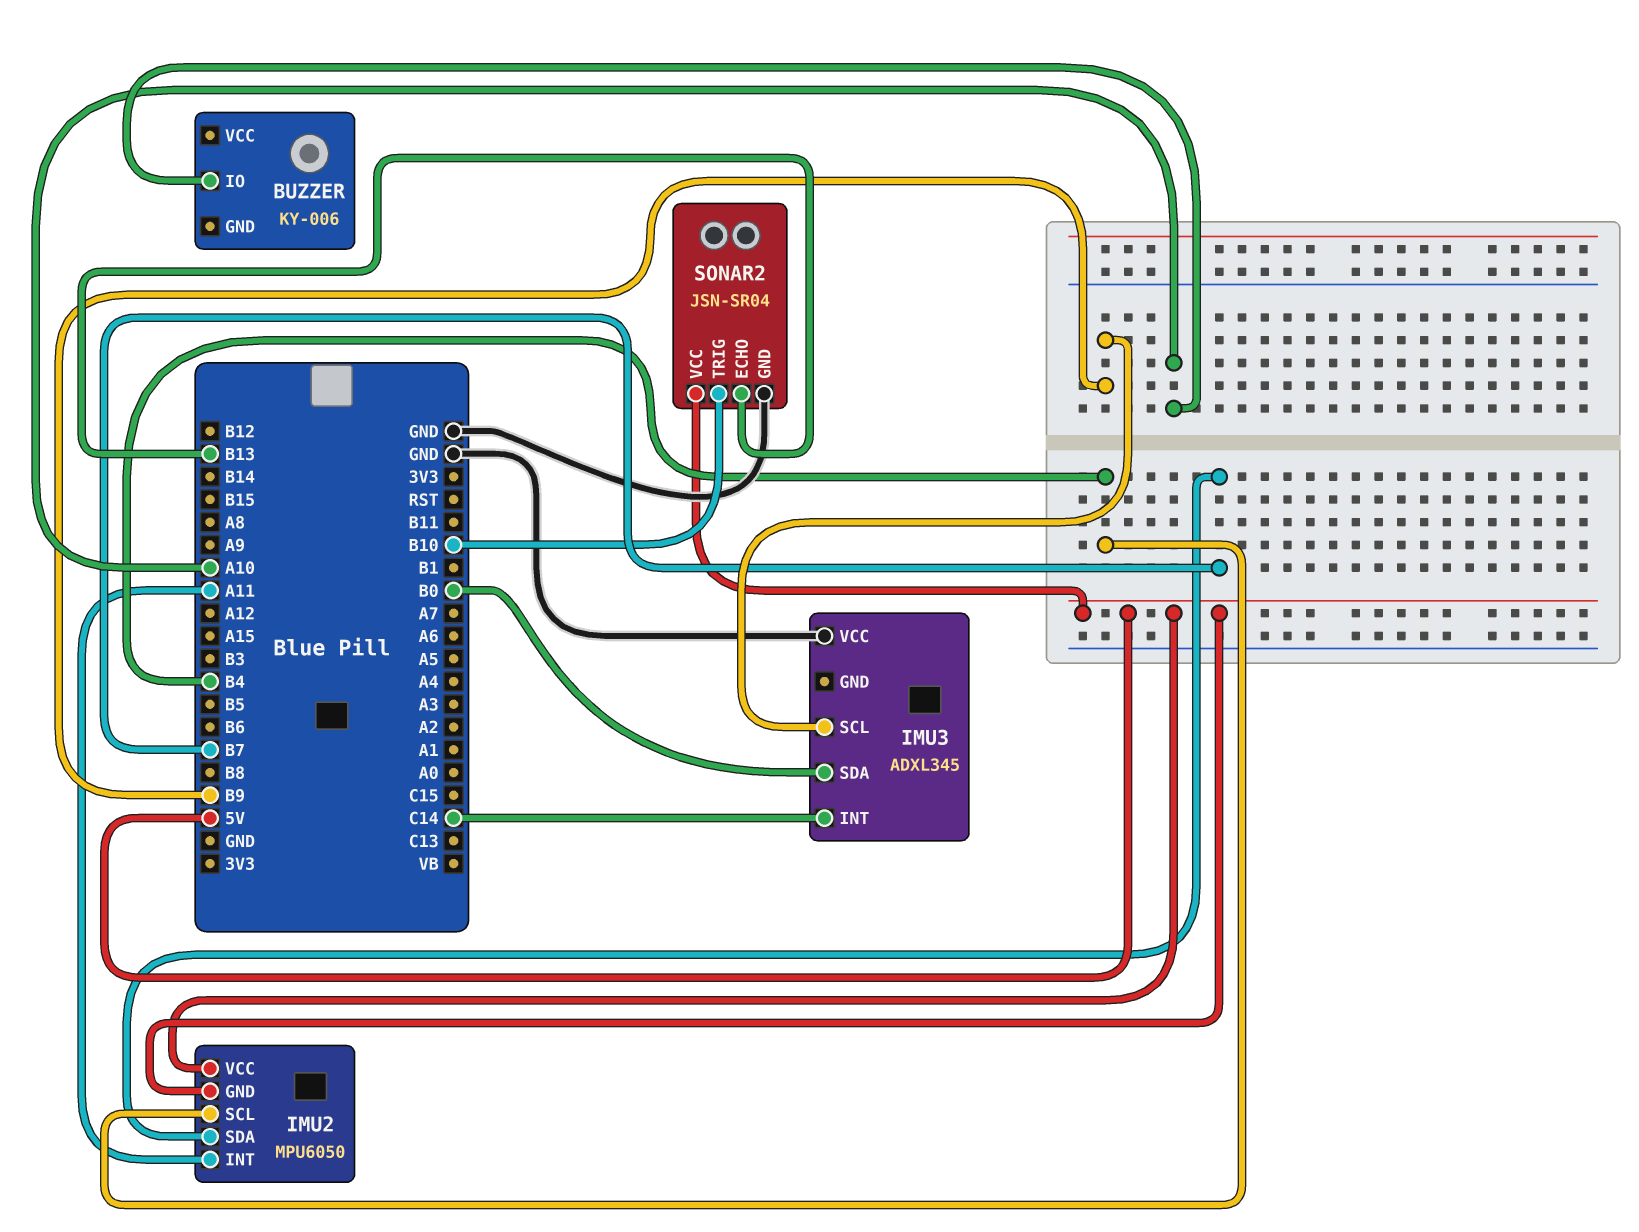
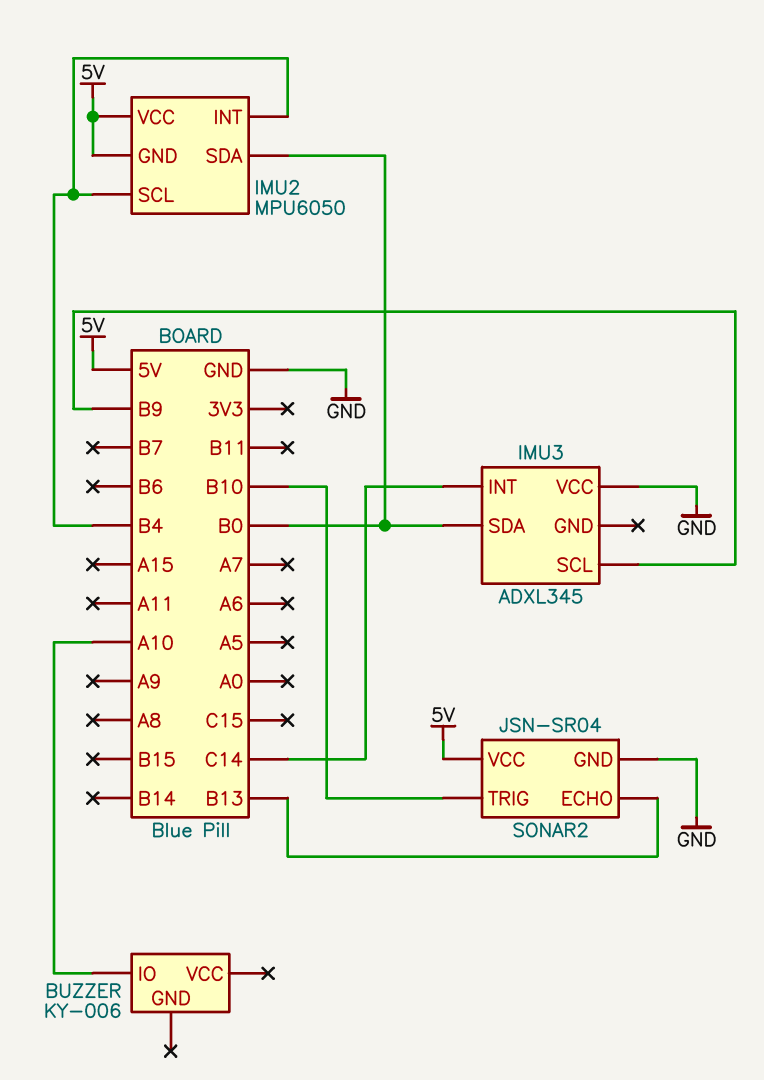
IMU2 pin INT: A11 -> B4
IMU2 pin SDA: B7 -> B0

